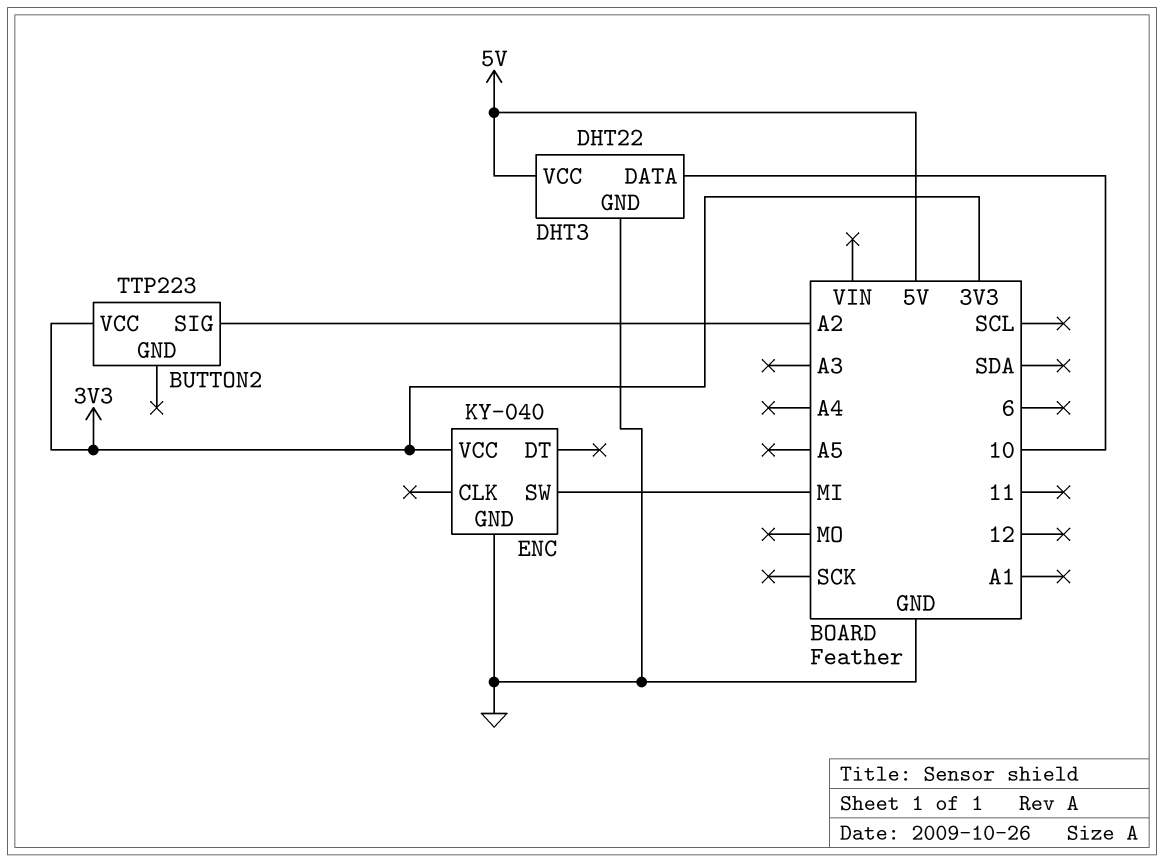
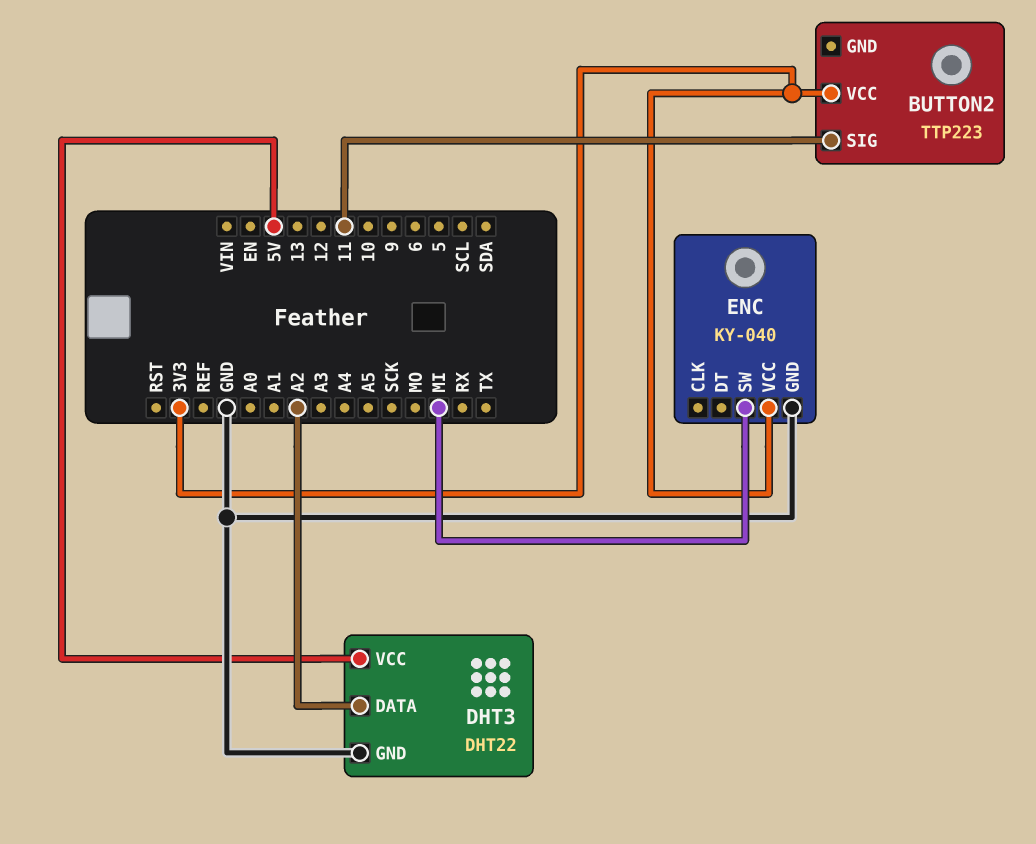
BUTTON2 pin SIG: A2 -> 11
DHT3 pin DATA: 10 -> A2

